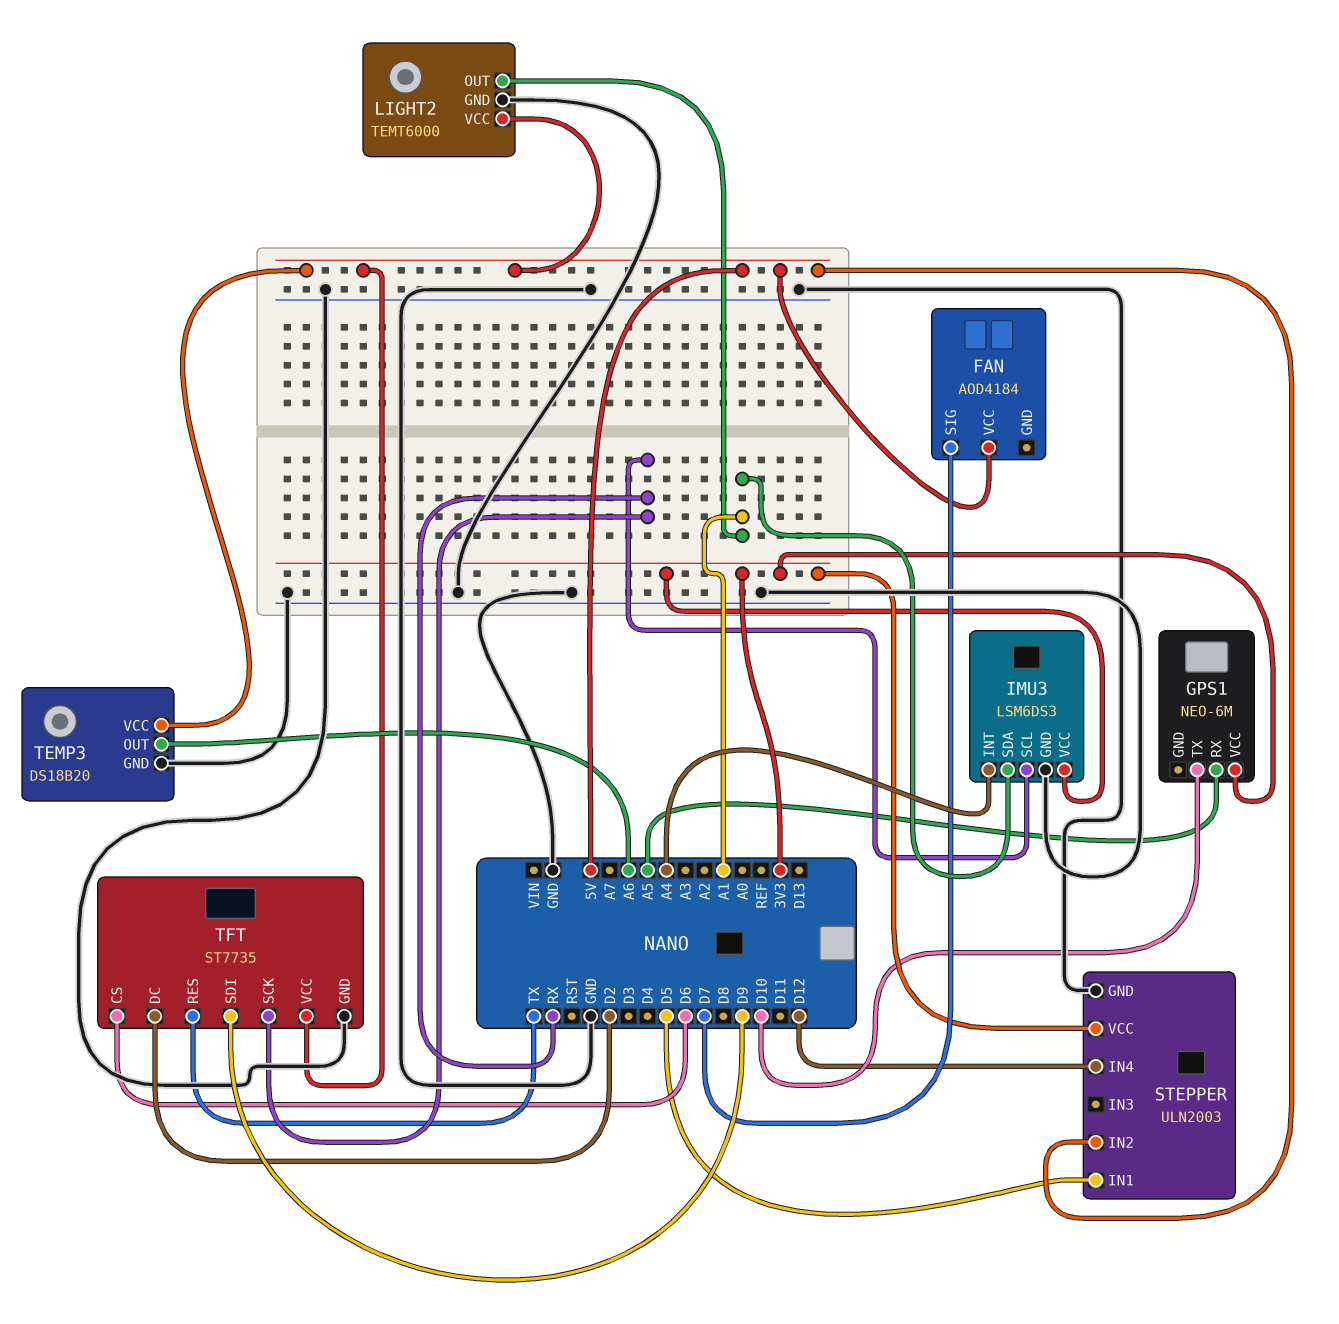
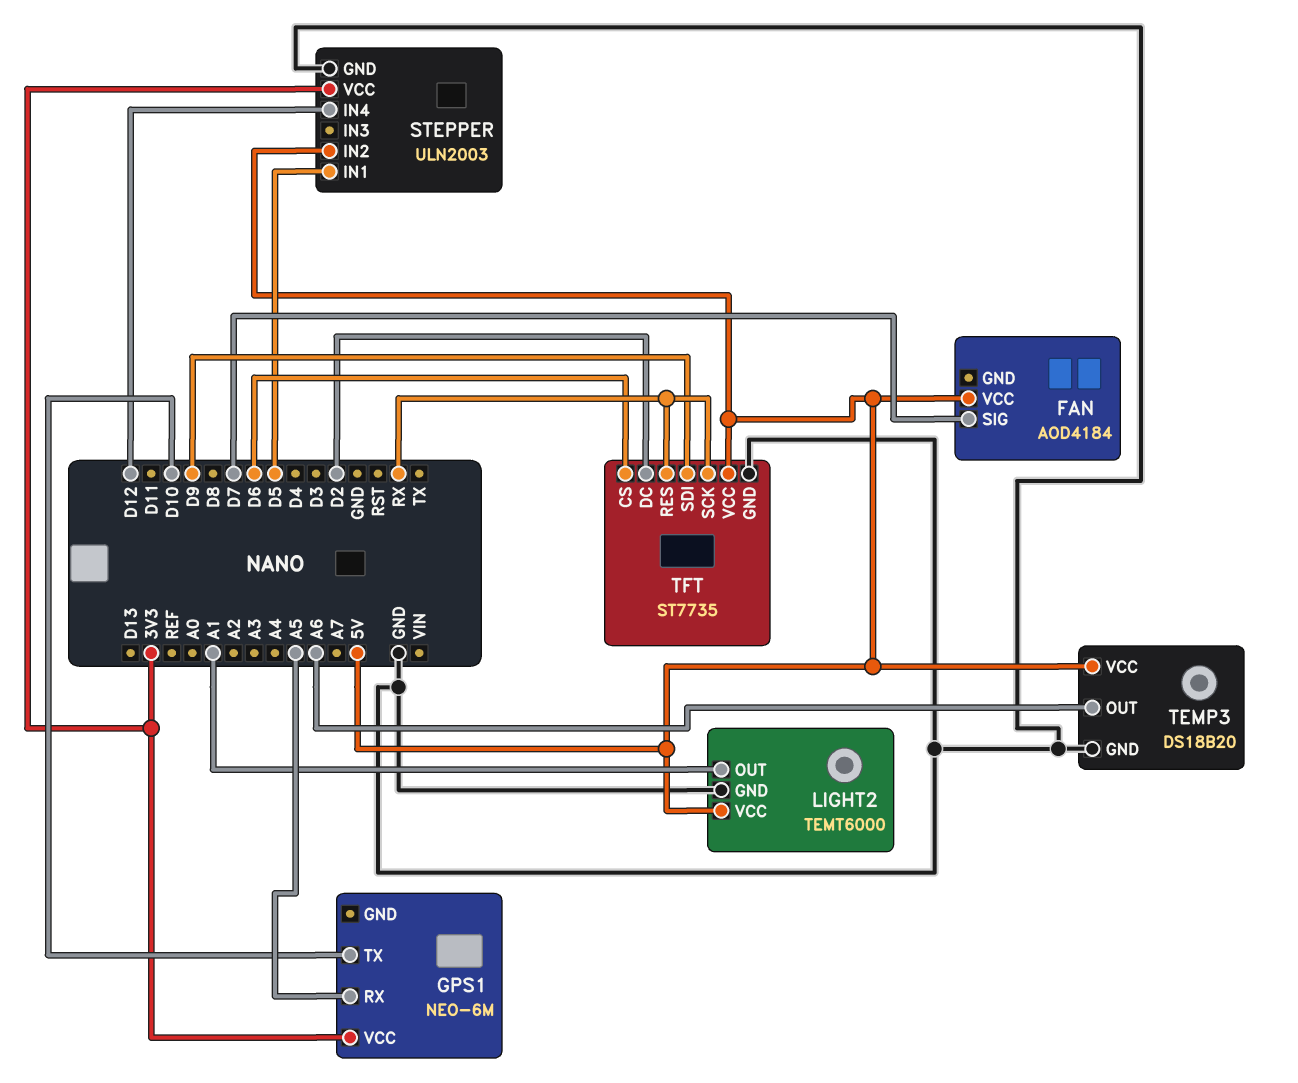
IMU3: LSM6DS3 -> none
IMU3 pin GND: GND -> none
IMU3 pin INT: A4 -> none
IMU3 pin SCL: RX -> none
IMU3 pin SDA: A1 -> none
IMU3 pin VCC: 3V3 -> none
TFT pin RES: TX -> RX

